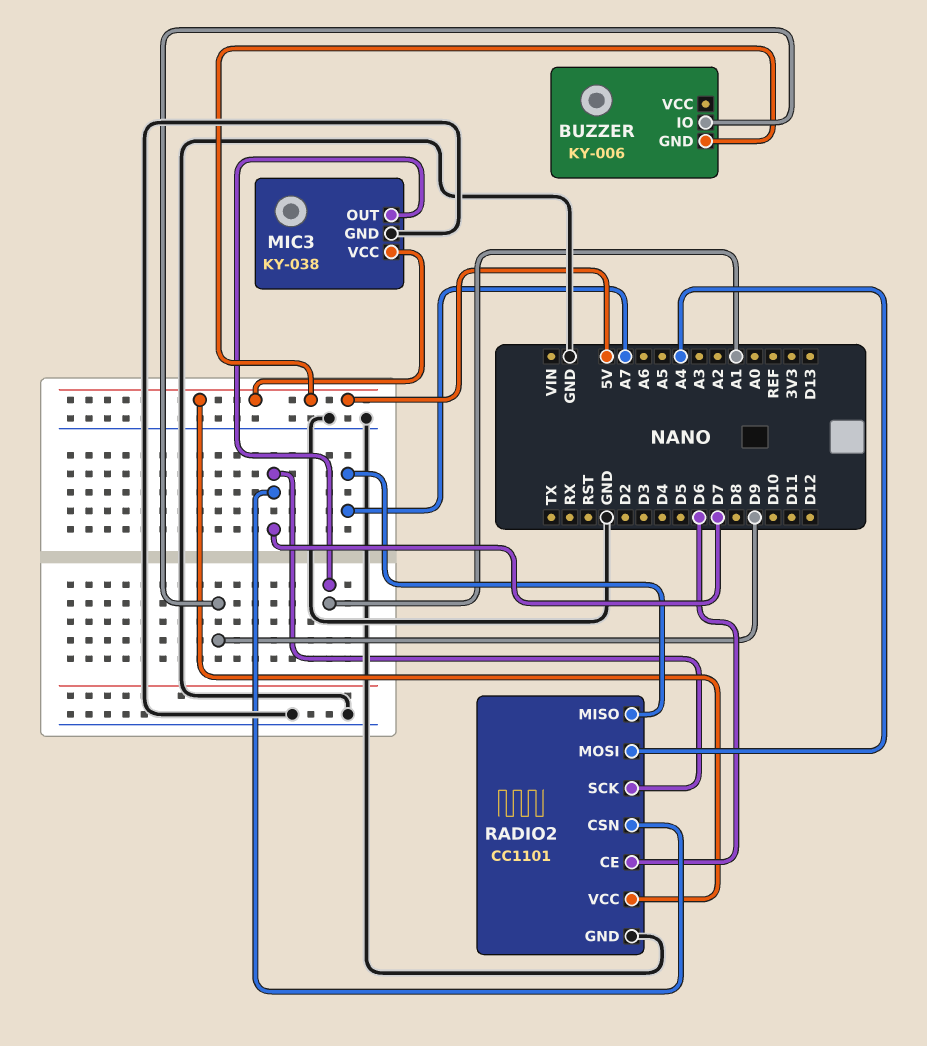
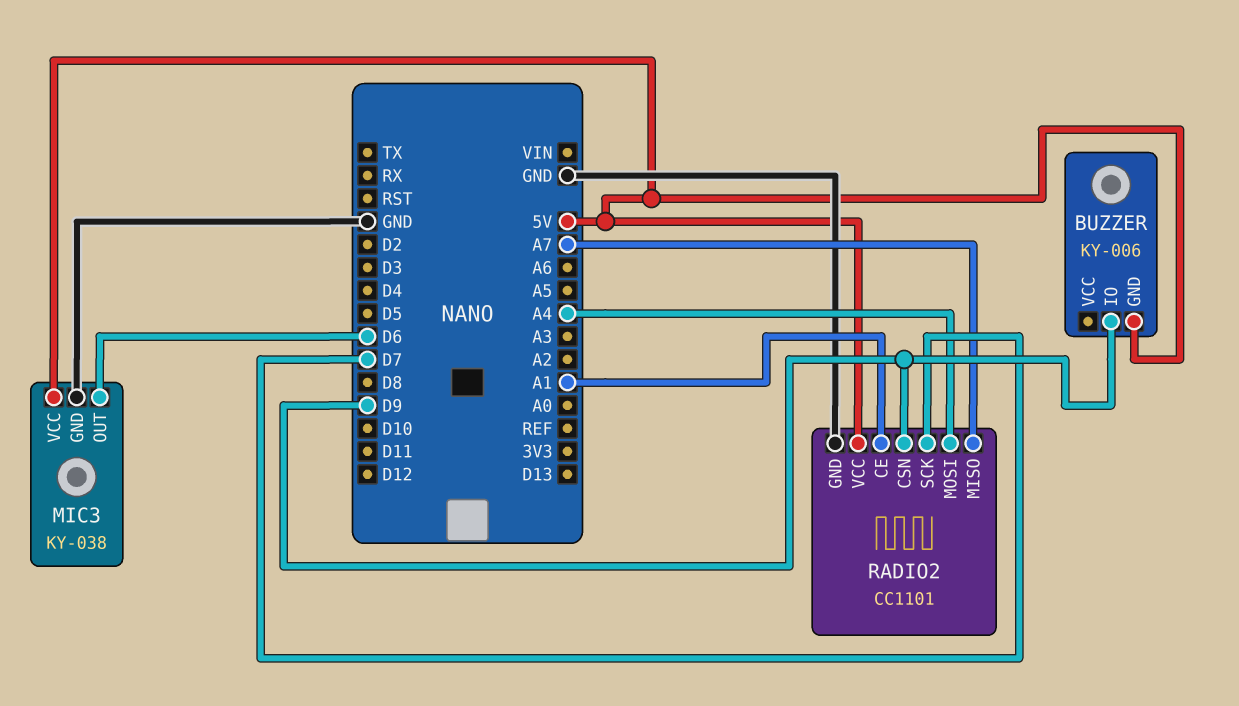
MIC3 pin OUT: A1 -> D6
RADIO2 pin CE: D6 -> A1
RADIO2 pin CSN: D7 -> D9

